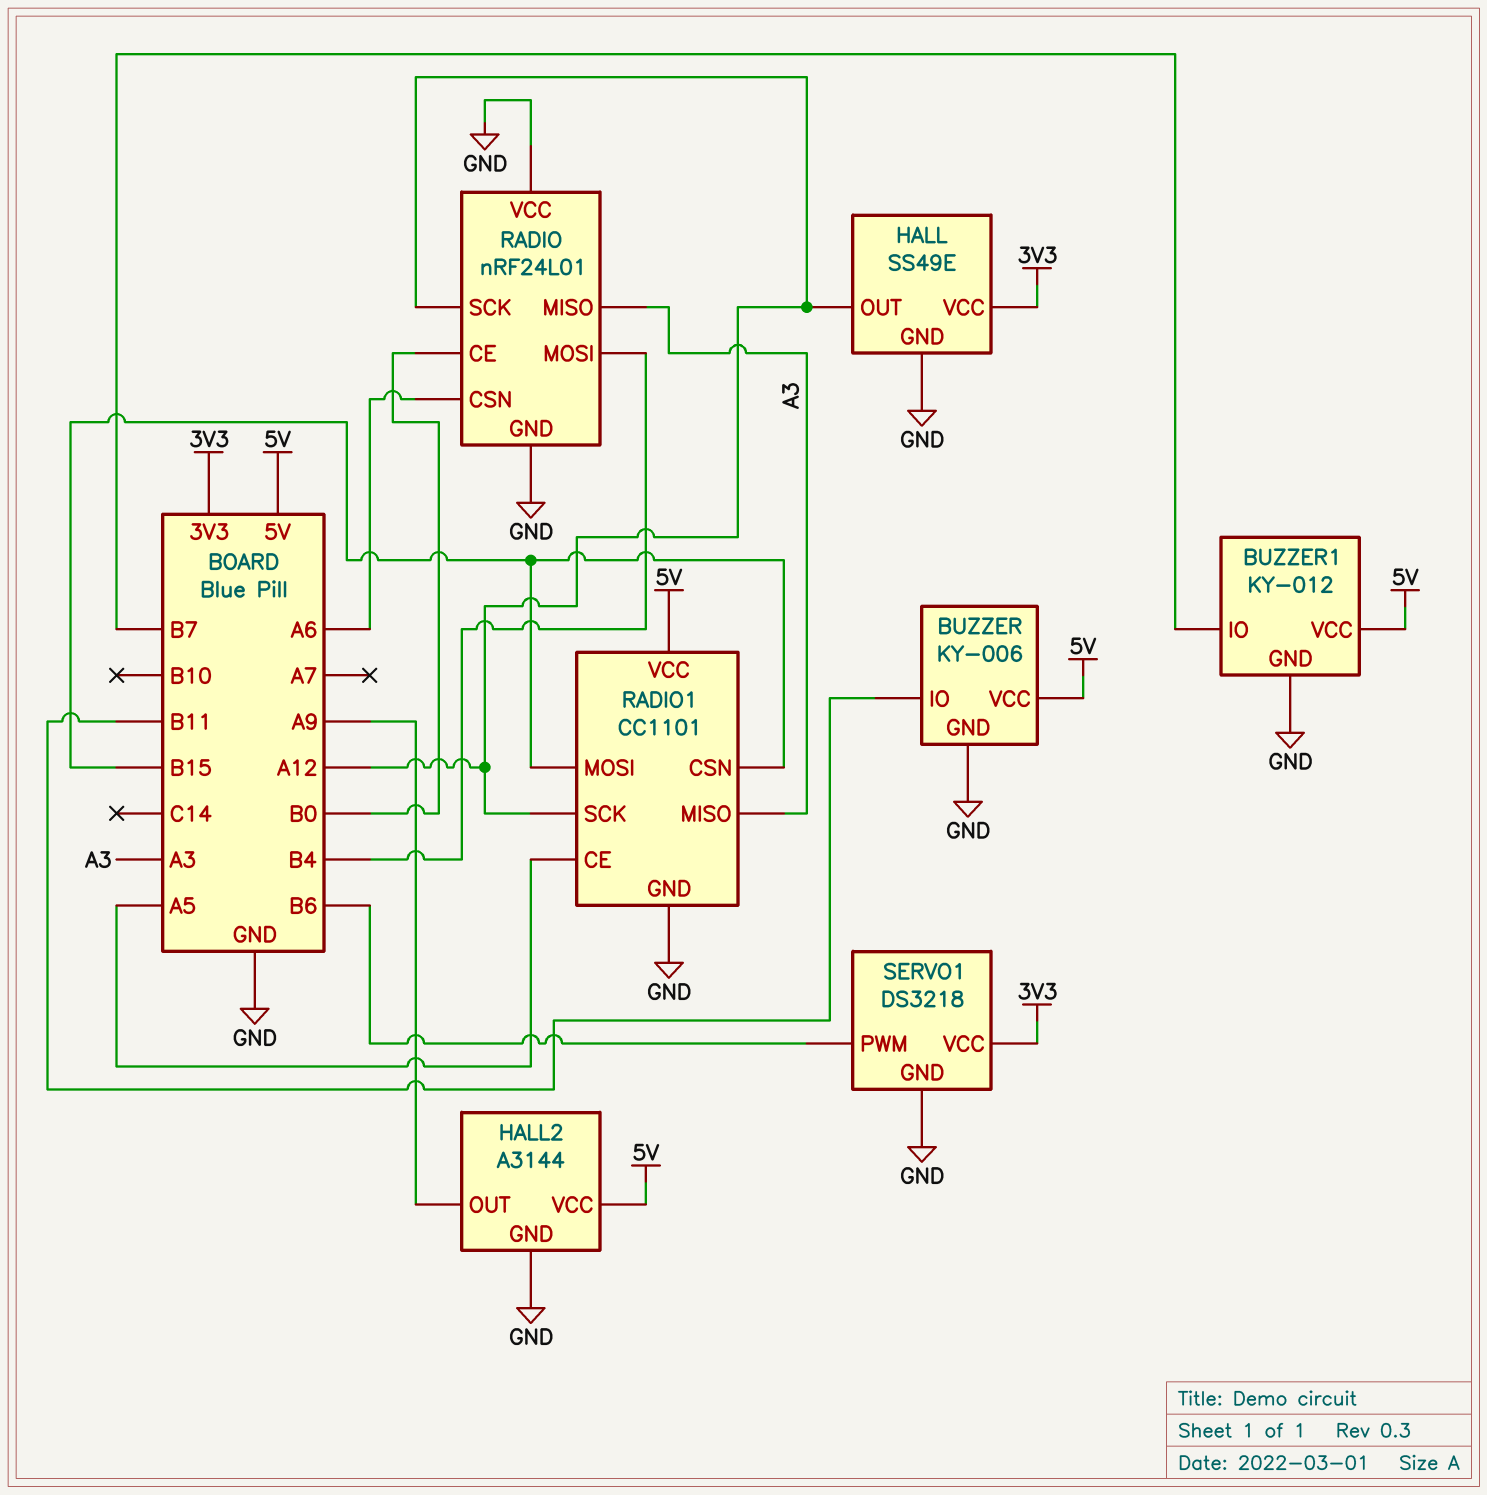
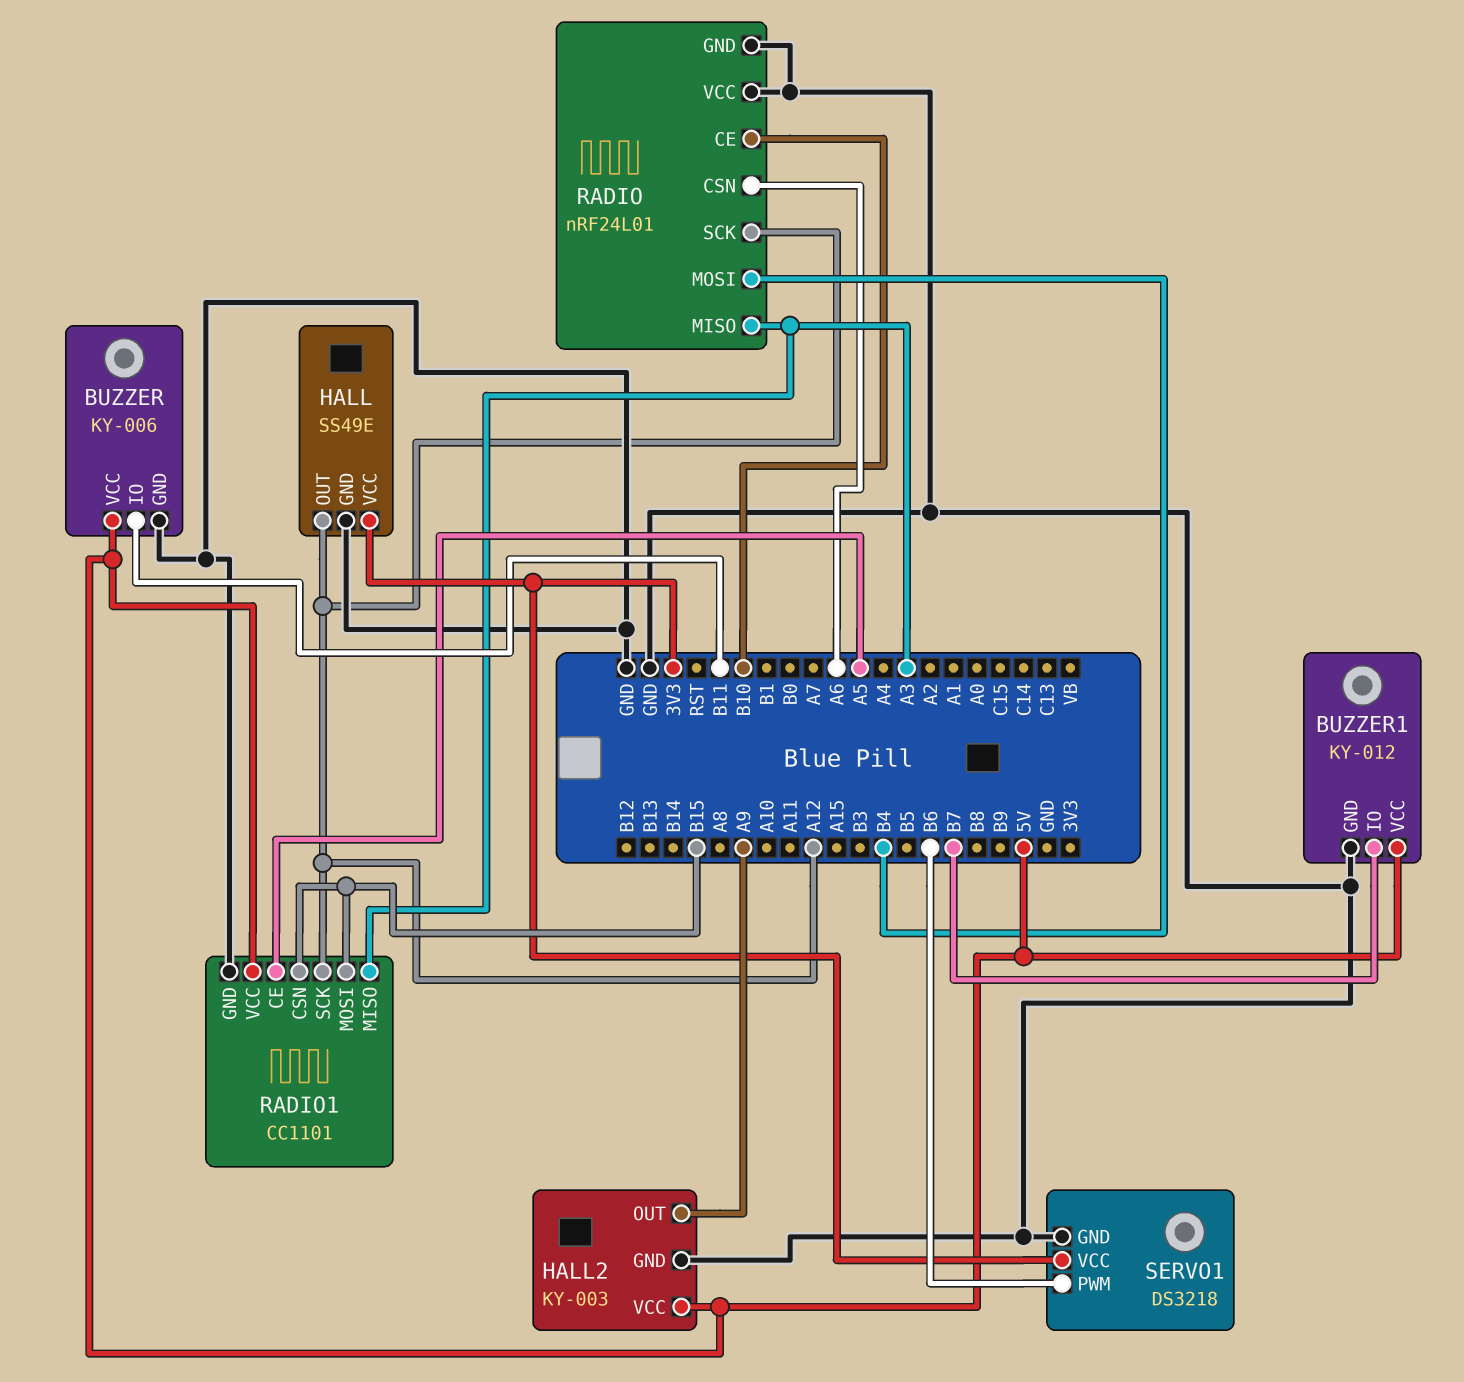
HALL2: A3144 -> KY-003
RADIO pin CE: B0 -> B10

